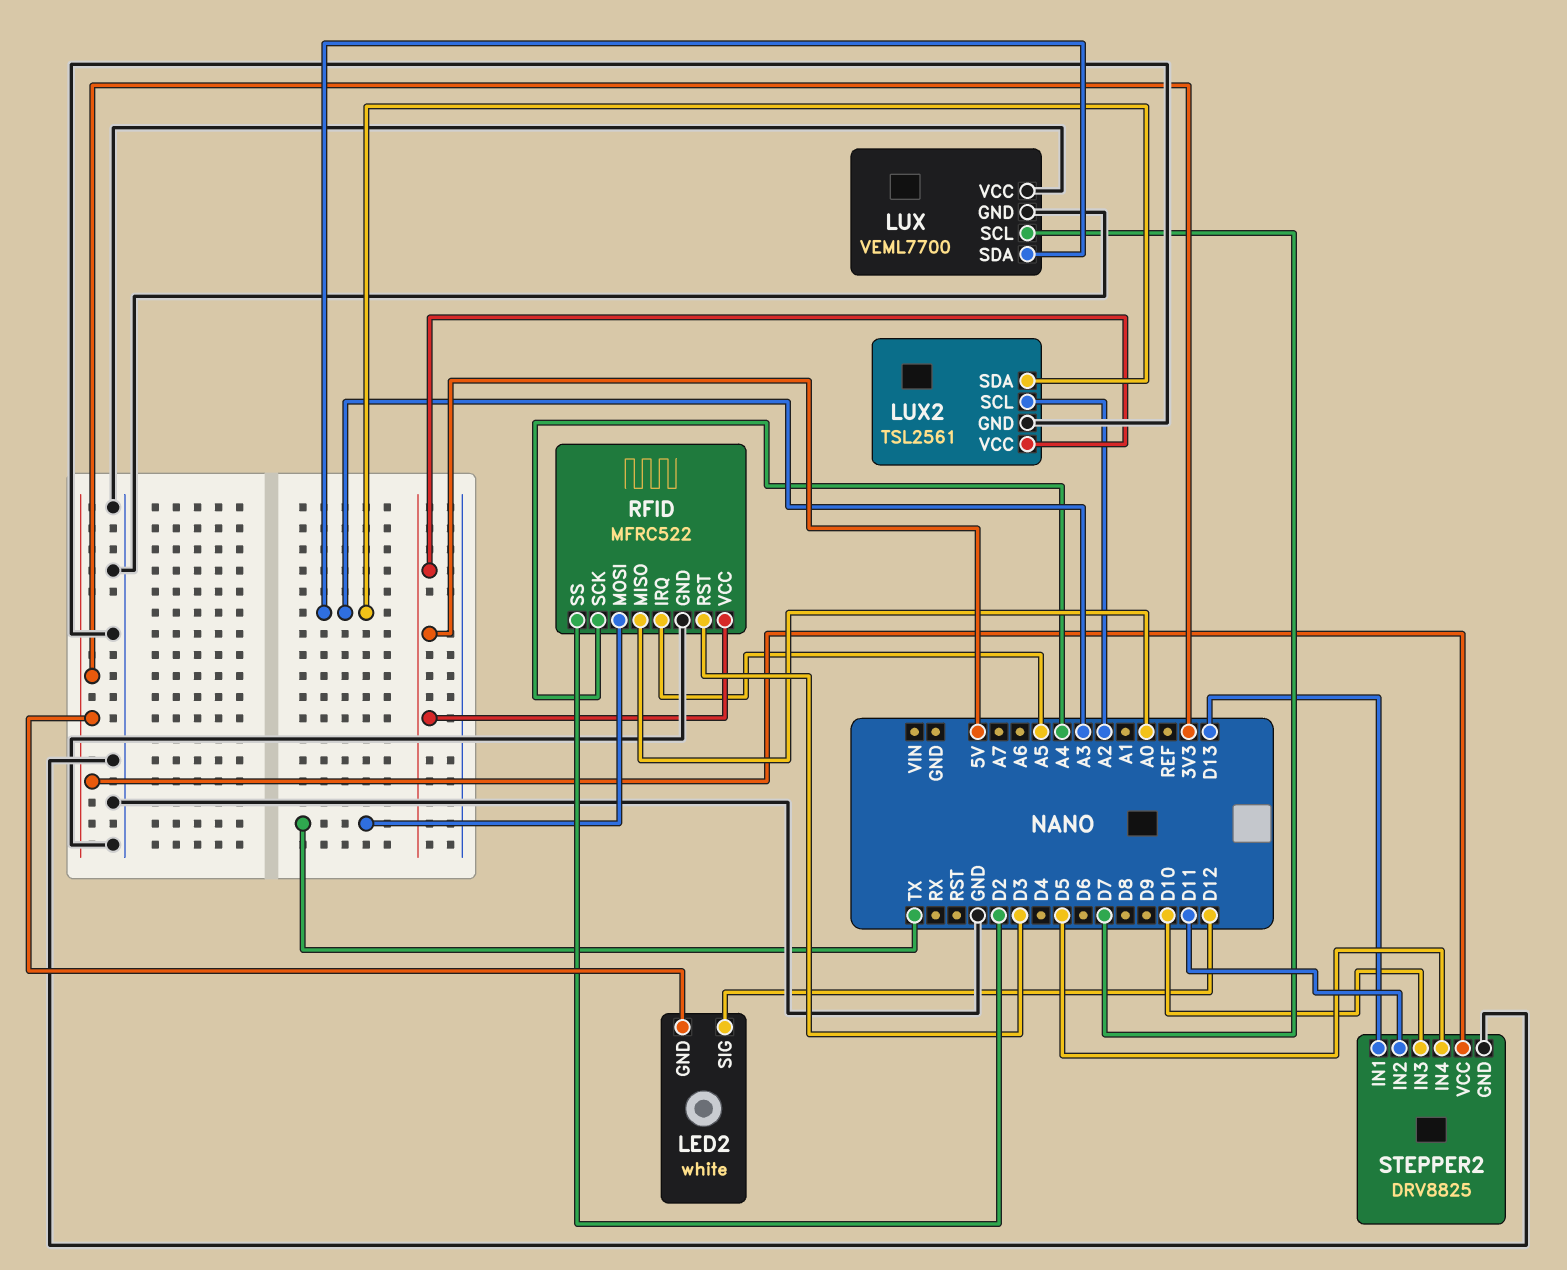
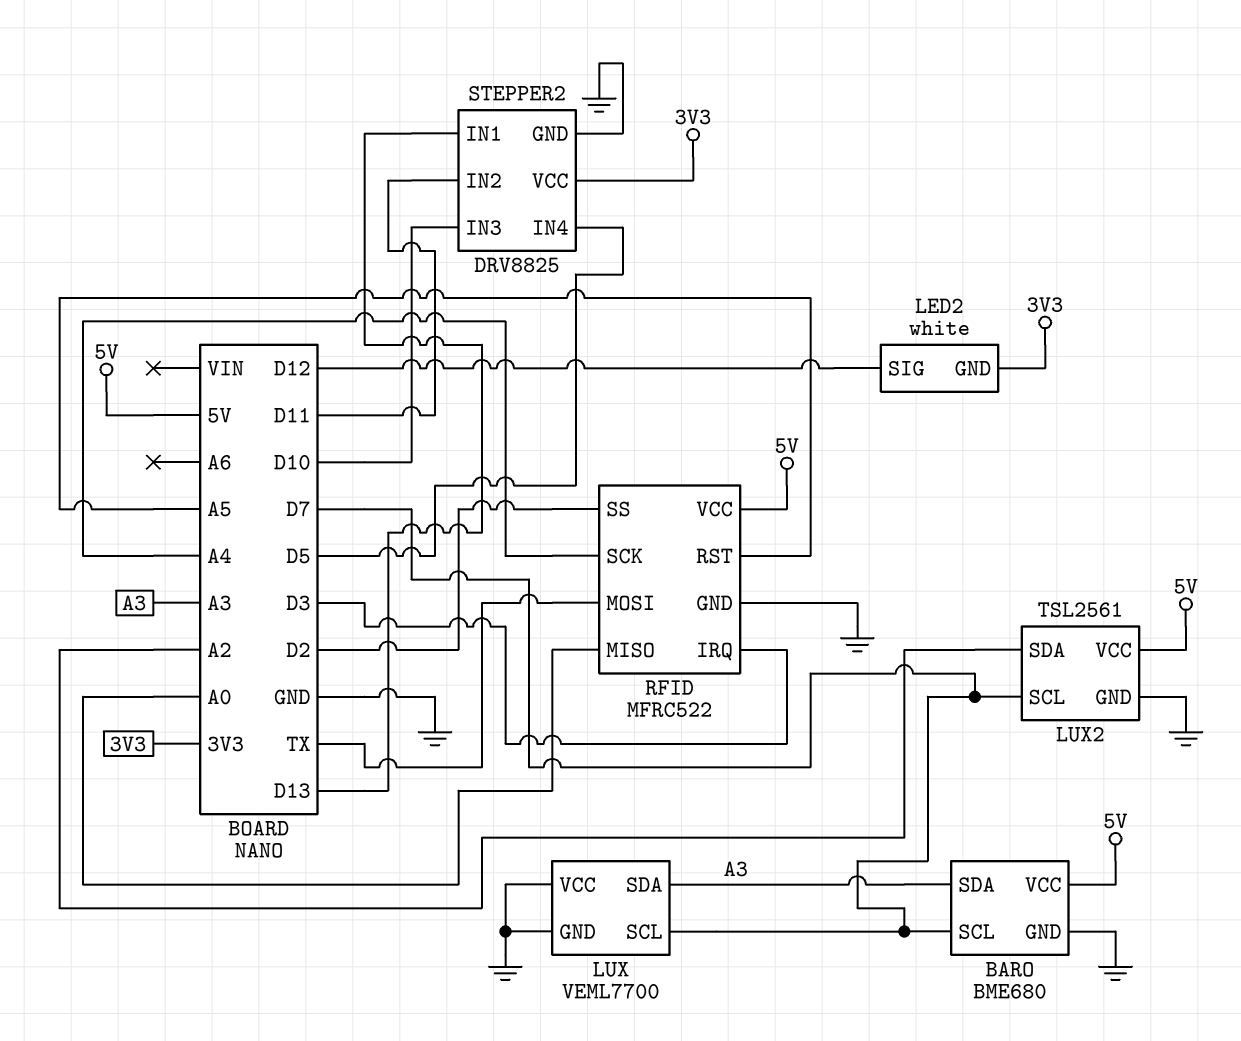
BARO: none -> BME680
BARO pin GND: none -> GND
BARO pin SCL: none -> D7
BARO pin SDA: none -> A3
BARO pin VCC: none -> 5V
LUX2 pin SCL: A2 -> D7
LUX2 pin SDA: A3 -> A2
RFID pin IRQ: A5 -> D3
RFID pin RST: D3 -> A5

